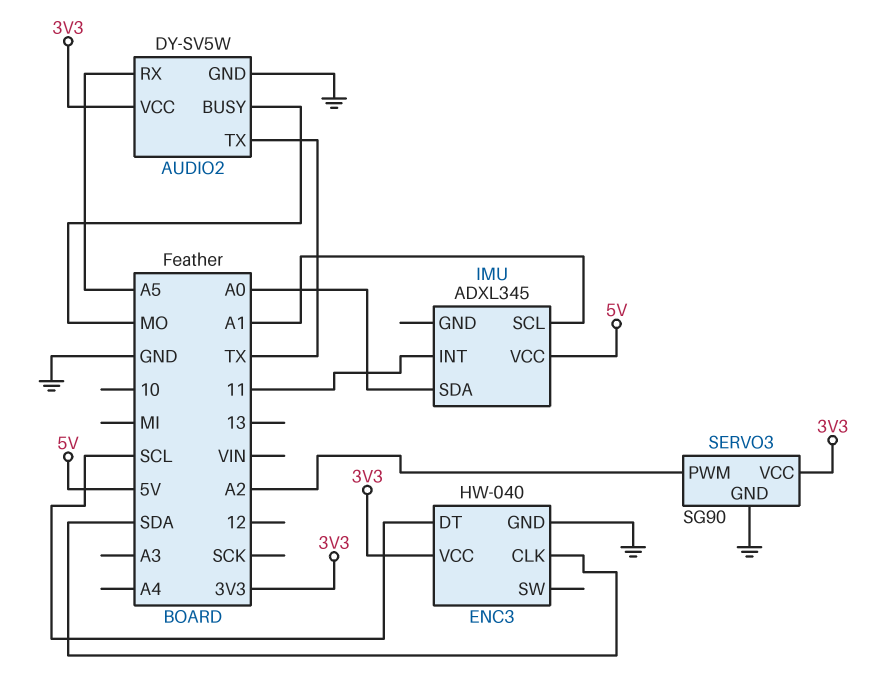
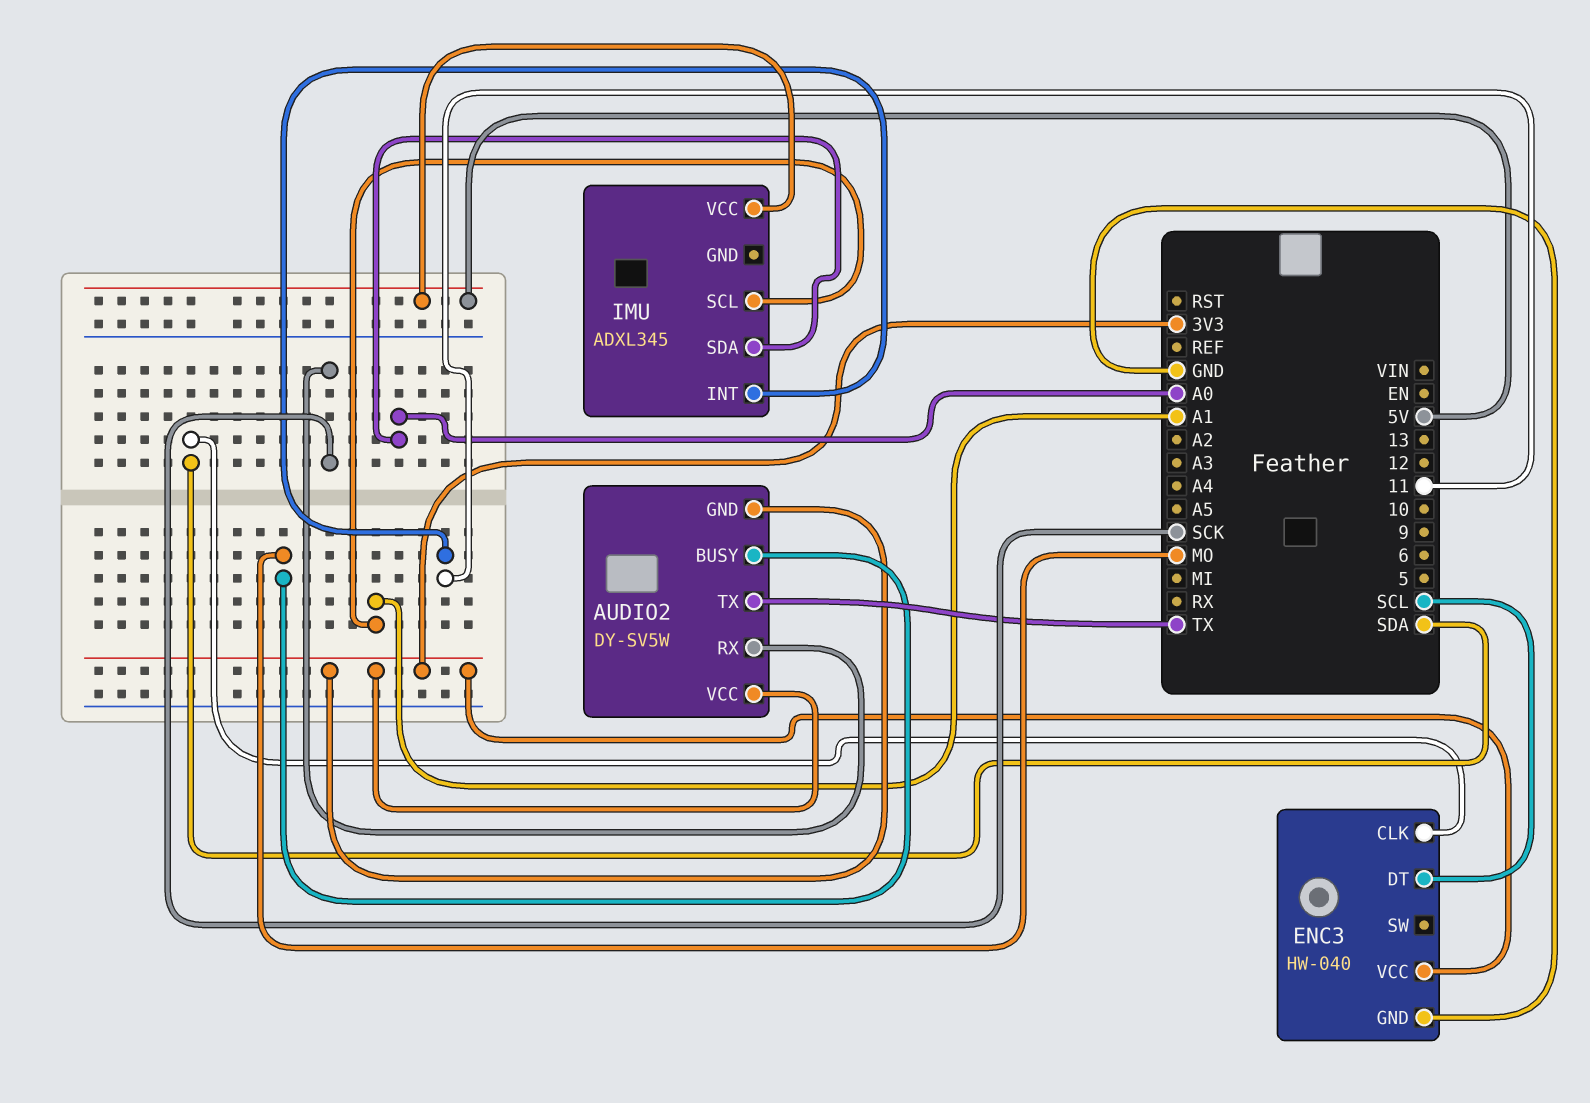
AUDIO2 pin GND: GND -> 3V3
AUDIO2 pin RX: A5 -> SCK
SERVO3: SG90 -> none
SERVO3 pin GND: GND -> none
SERVO3 pin PWM: A2 -> none
SERVO3 pin VCC: 3V3 -> none

